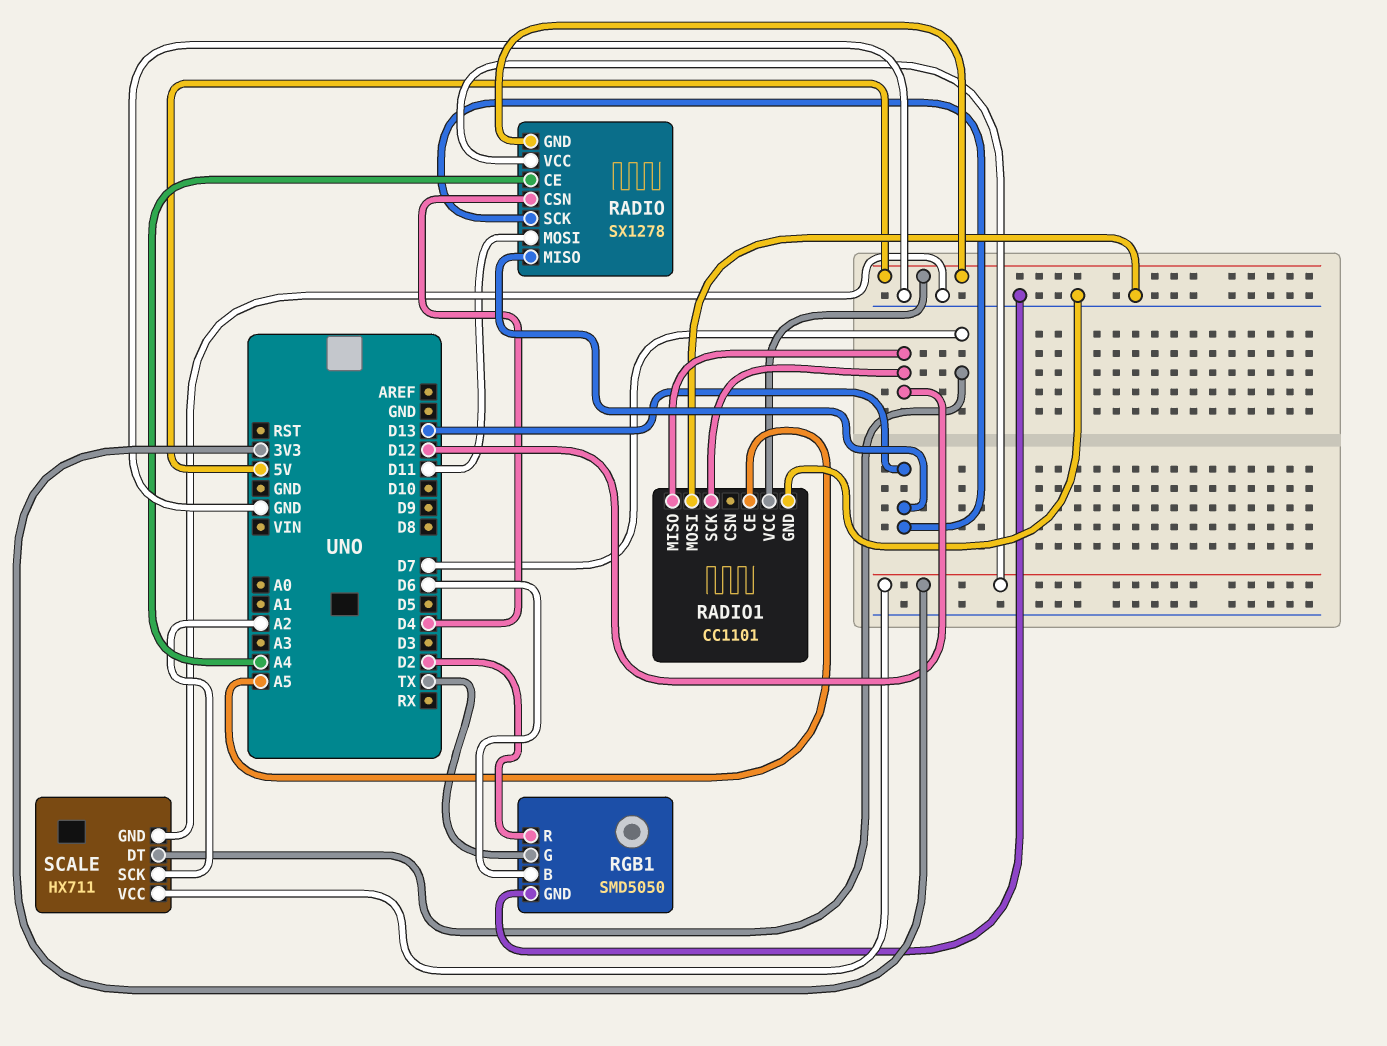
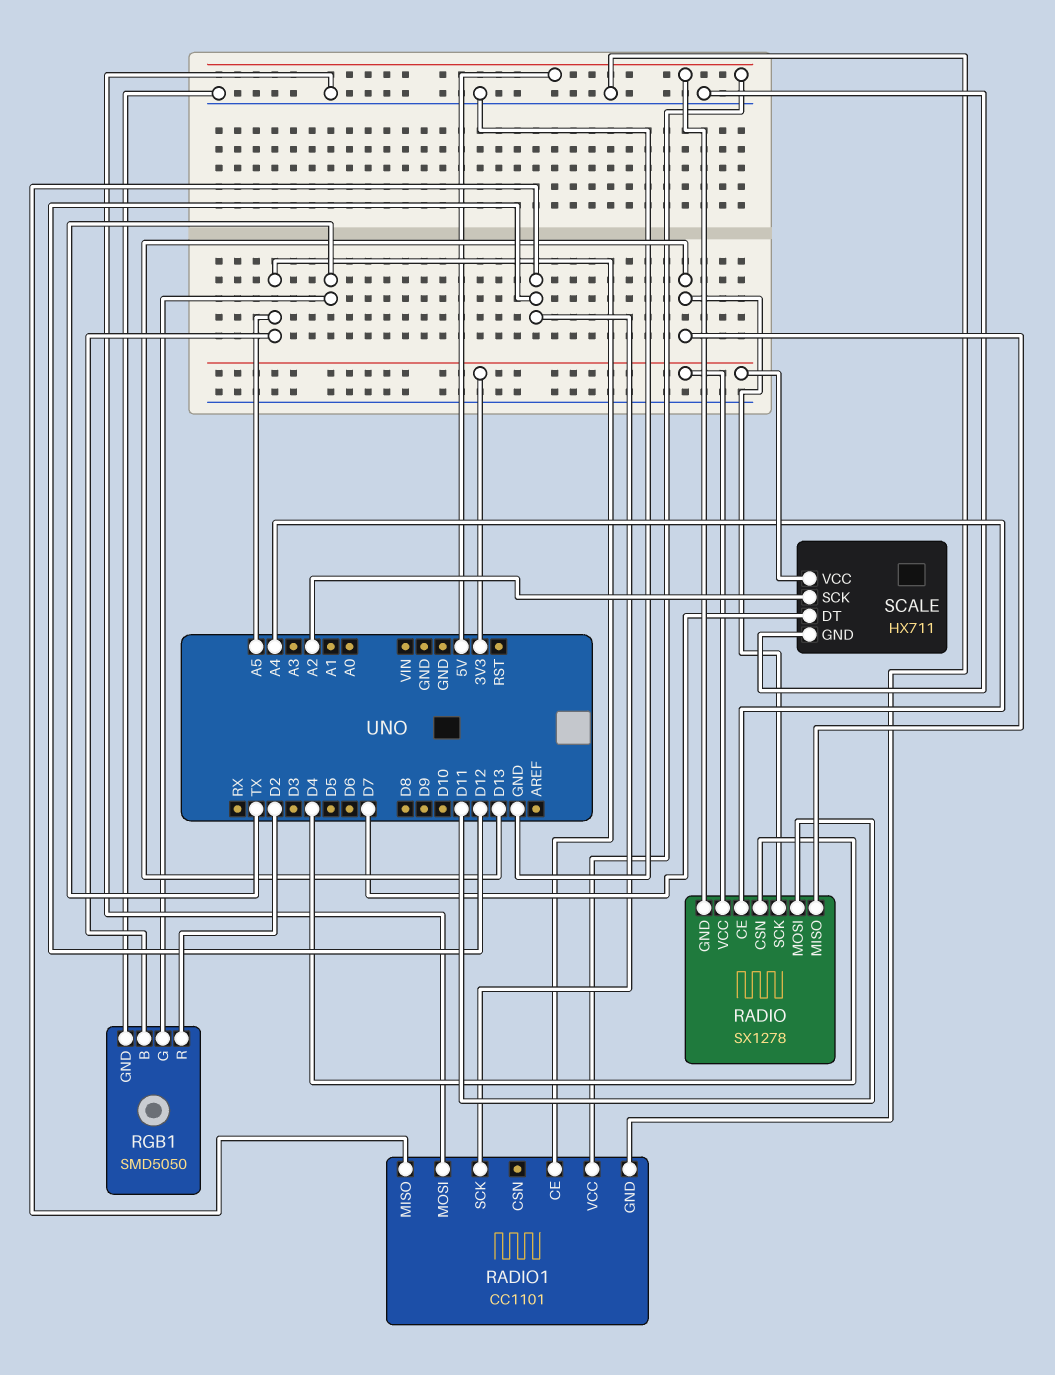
RGB1 pin B: D6 -> A5

